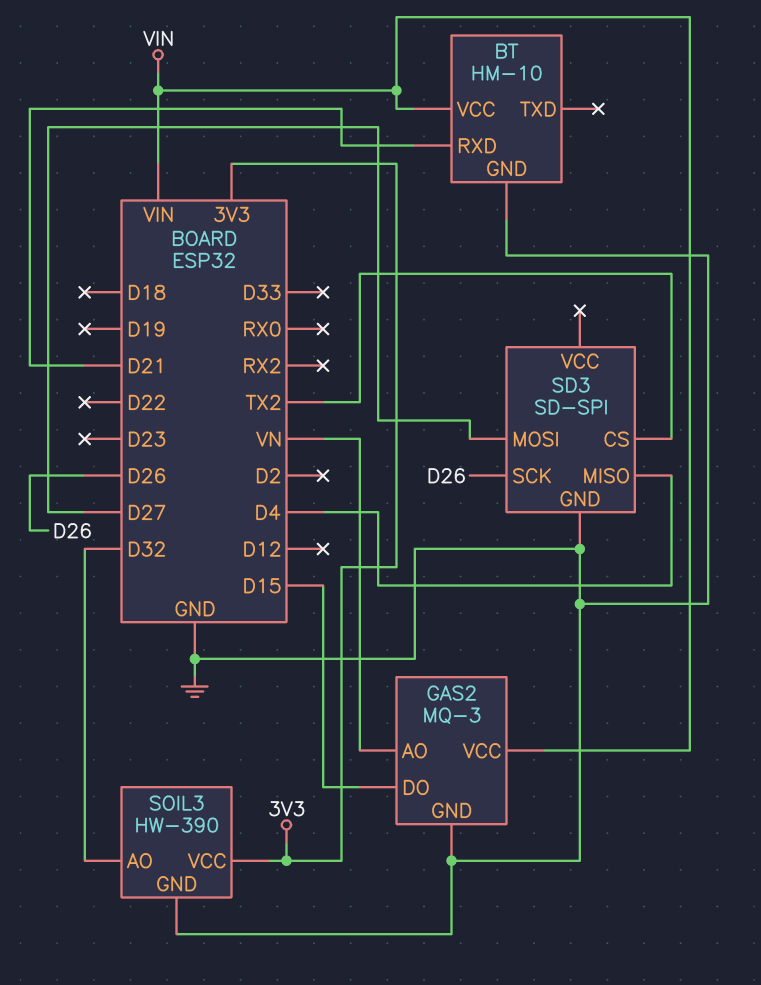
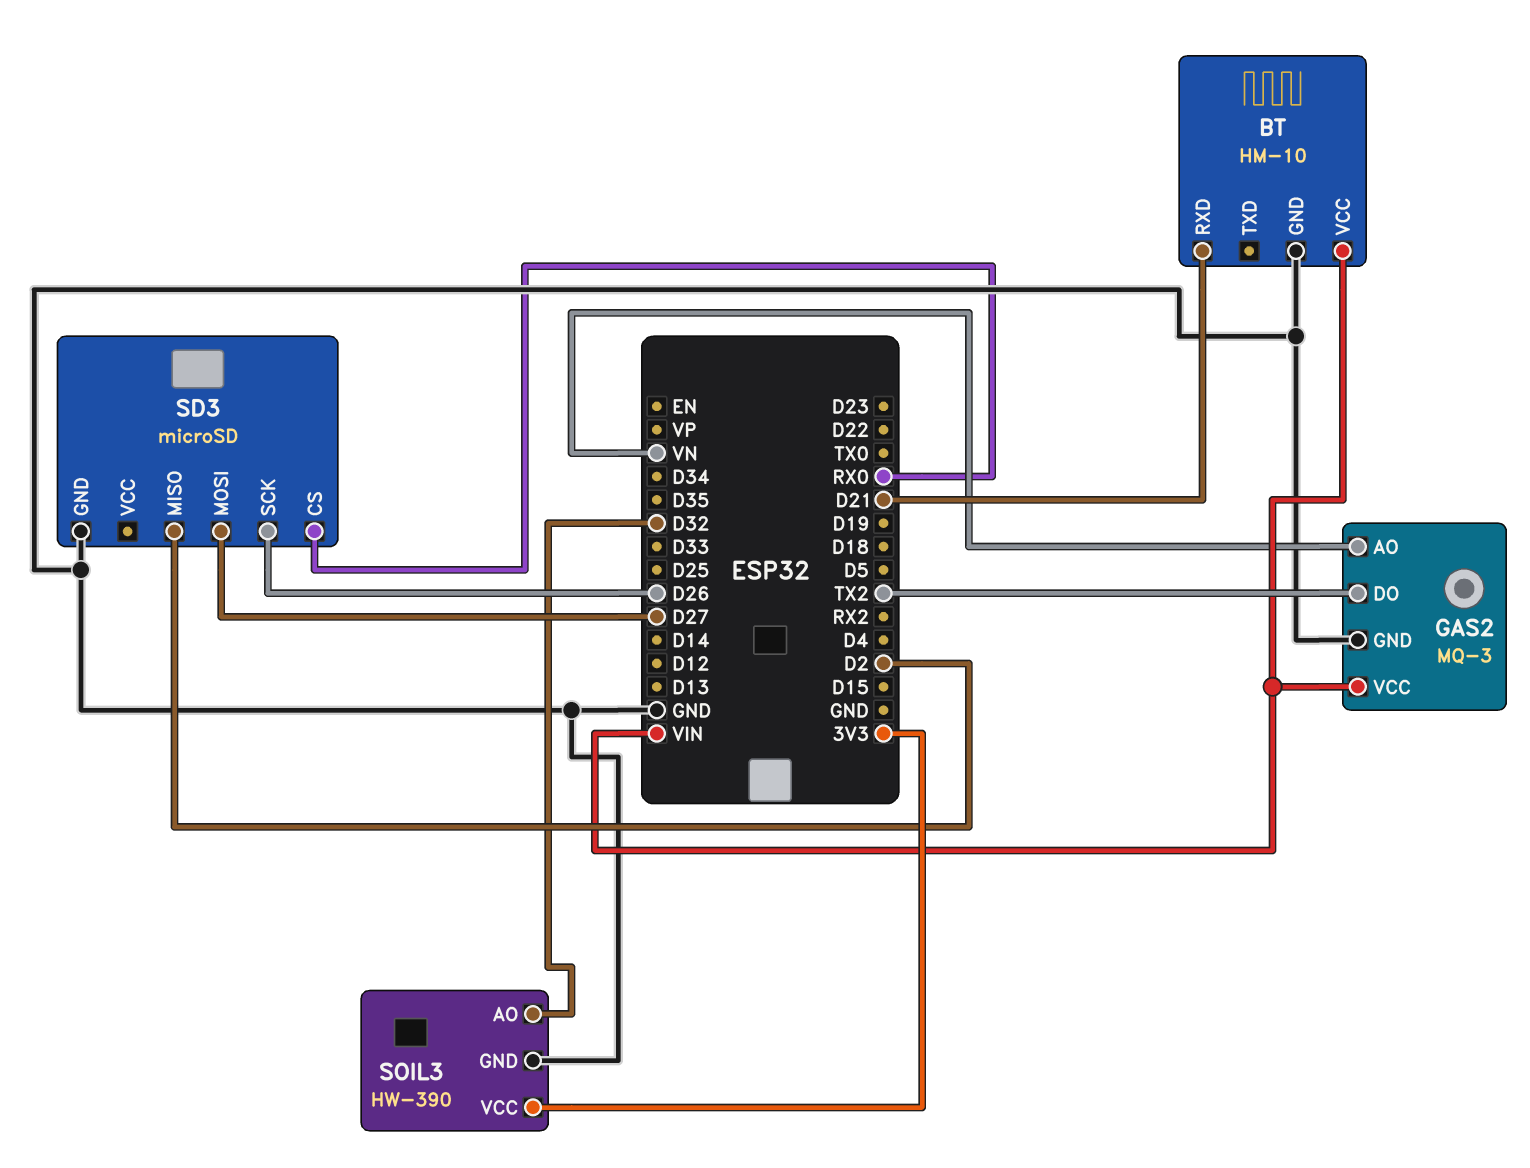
GAS2 pin DO: D15 -> TX2
SD3: SD-SPI -> microSD
SD3 pin CS: TX2 -> RX0
SD3 pin MISO: D4 -> D2

